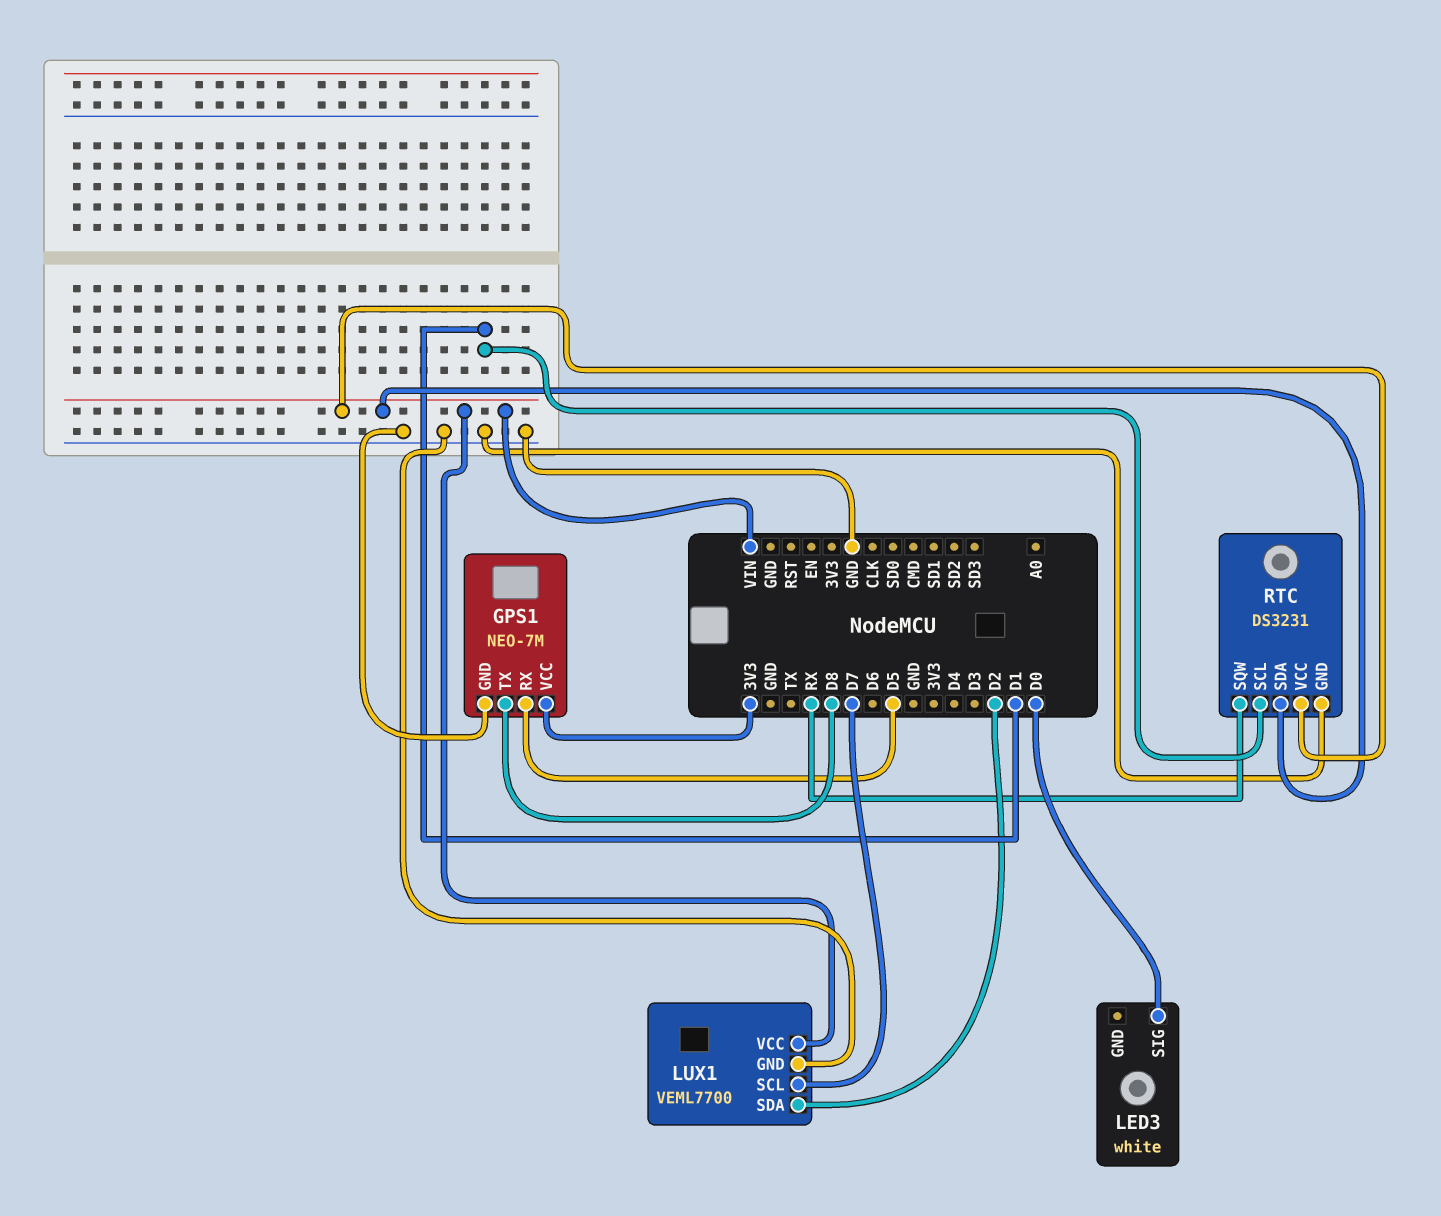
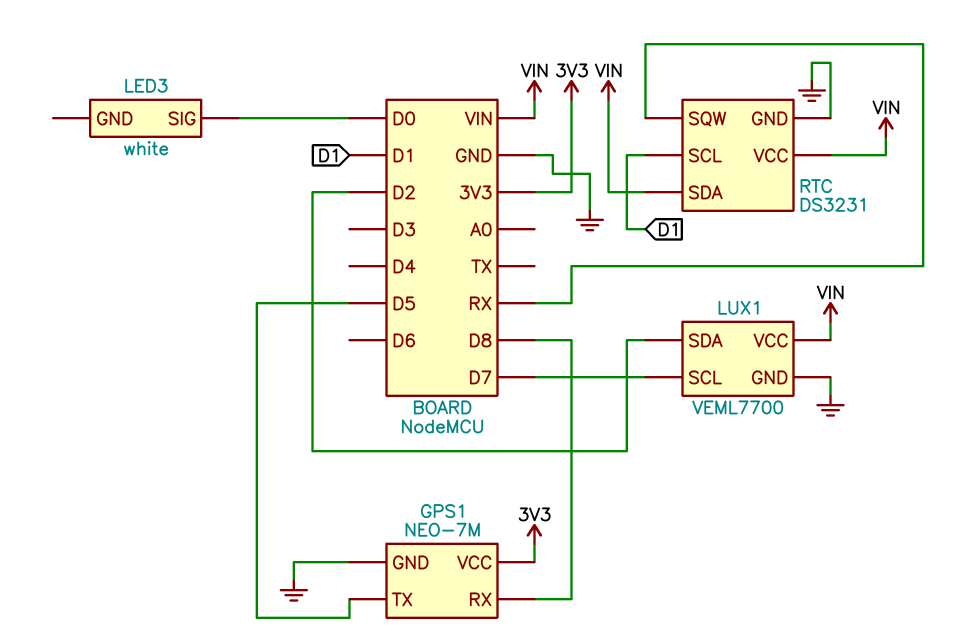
GPS1 pin RX: D5 -> D8
GPS1 pin TX: D8 -> D5

